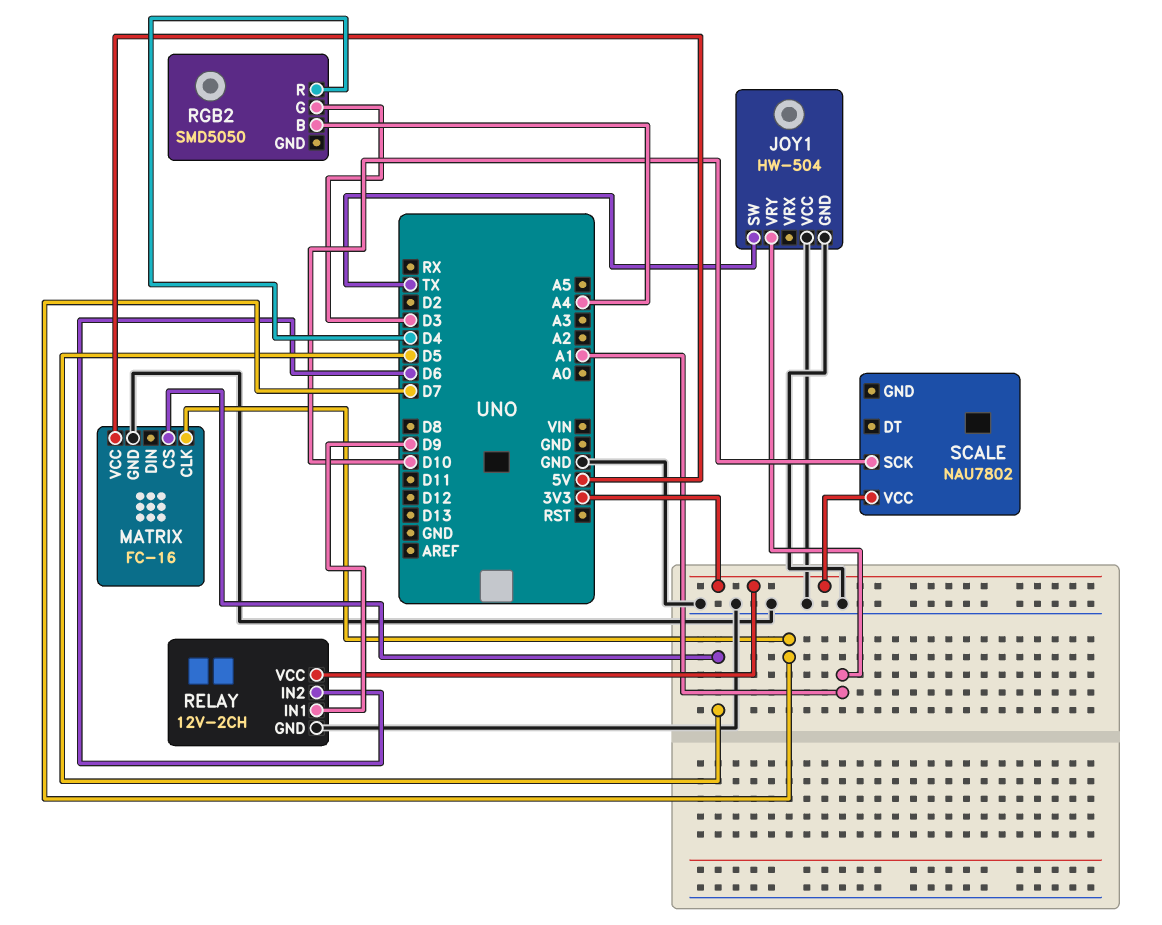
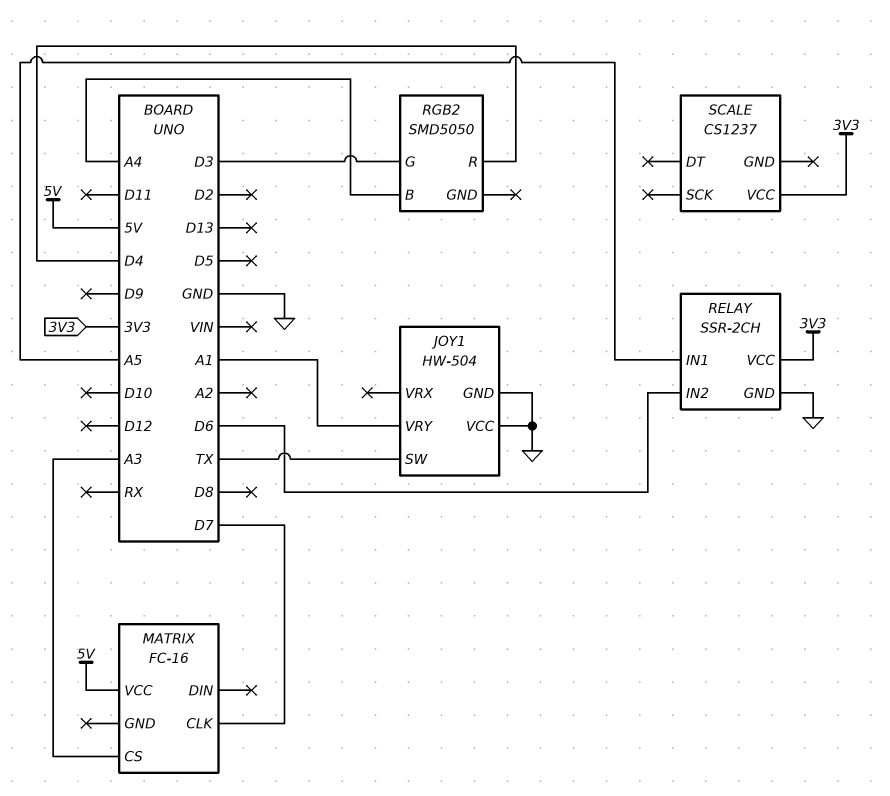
MATRIX pin CS: D5 -> A3
MATRIX pin GND: GND -> none
RELAY: 12V-2CH -> SSR-2CH
RELAY pin IN1: D9 -> A5
SCALE: NAU7802 -> CS1237
SCALE pin SCK: D10 -> none

